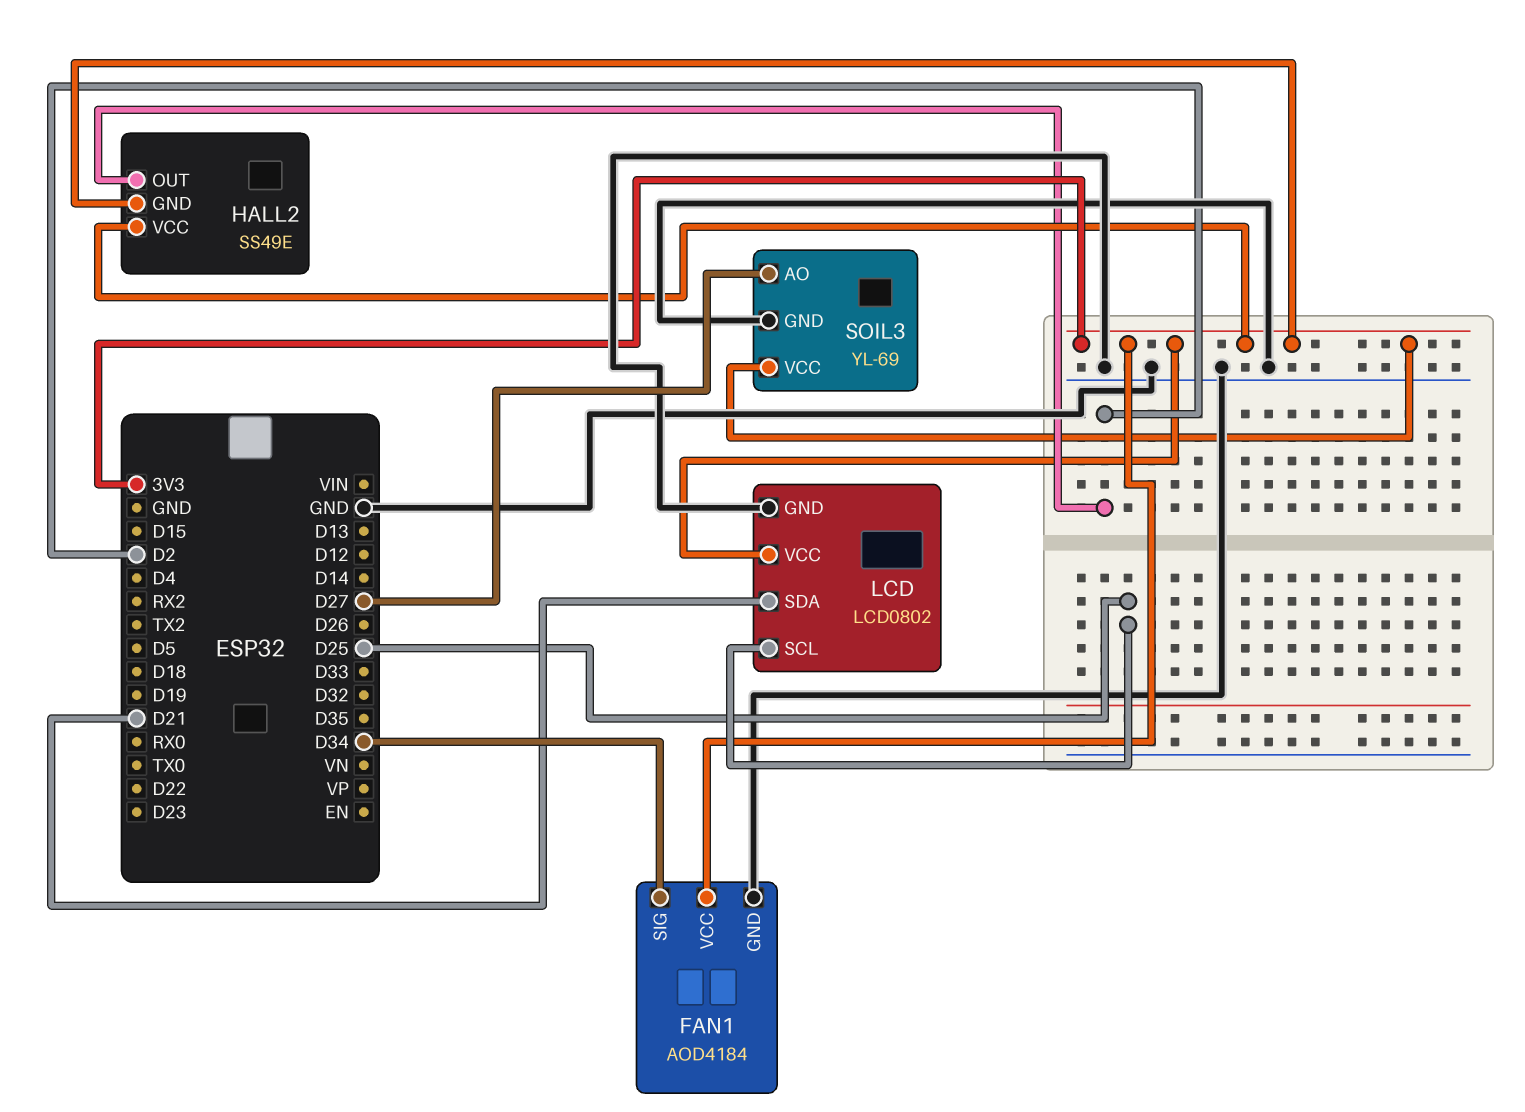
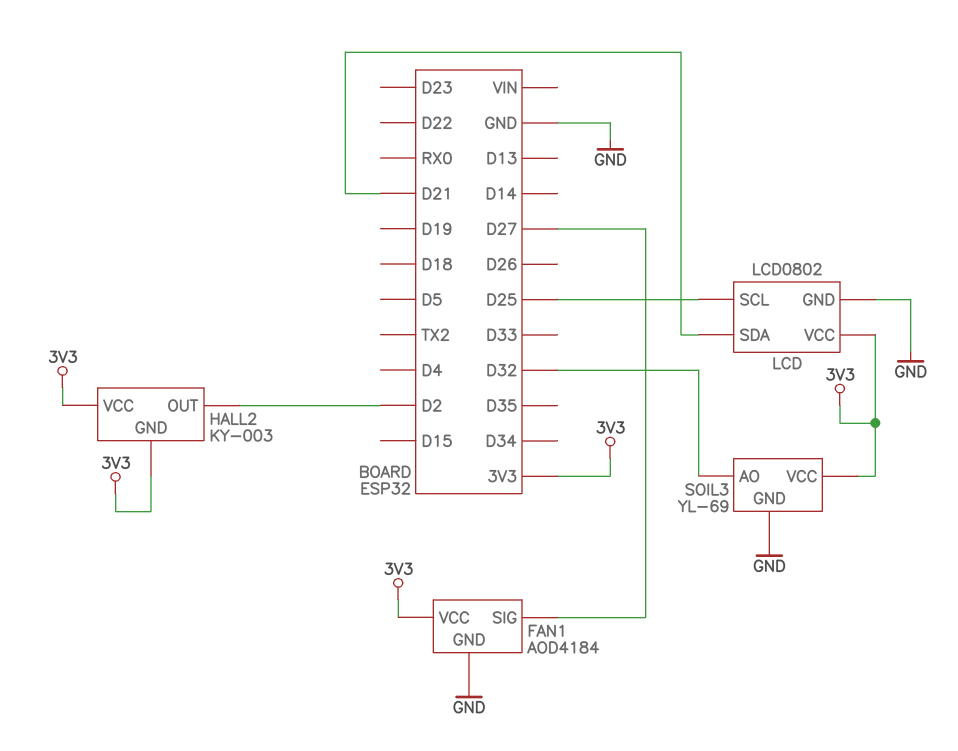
FAN1 pin SIG: D34 -> D27
HALL2: SS49E -> KY-003
SOIL3 pin AO: D27 -> D32

